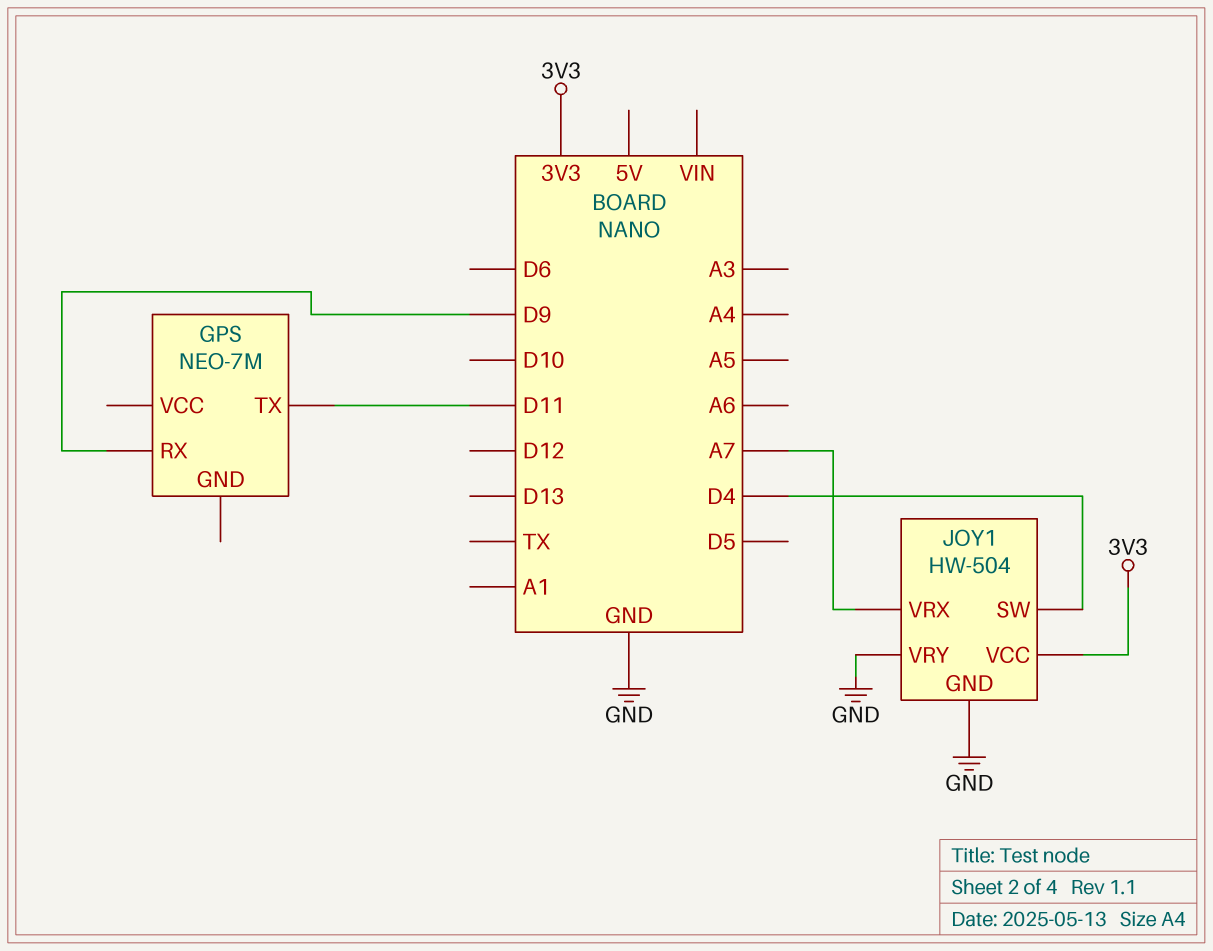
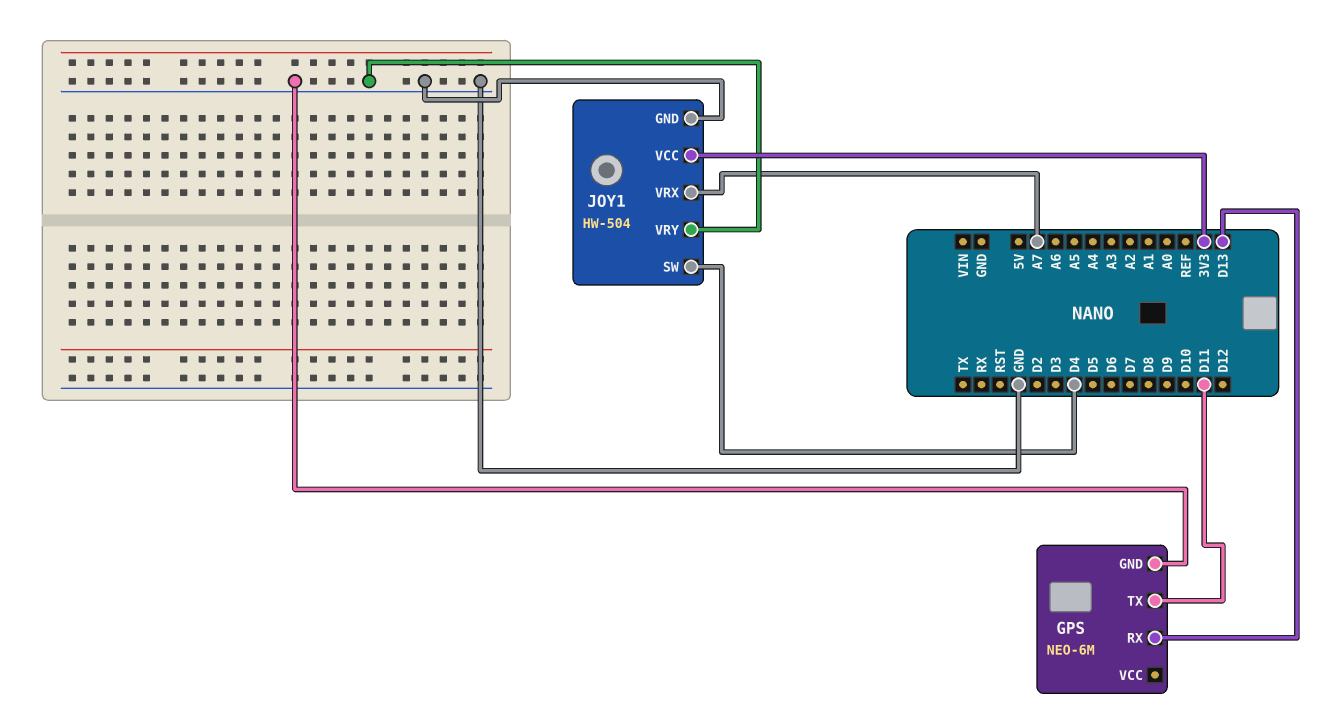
GPS: NEO-7M -> NEO-6M
GPS pin GND: none -> GND
GPS pin RX: D9 -> D13

